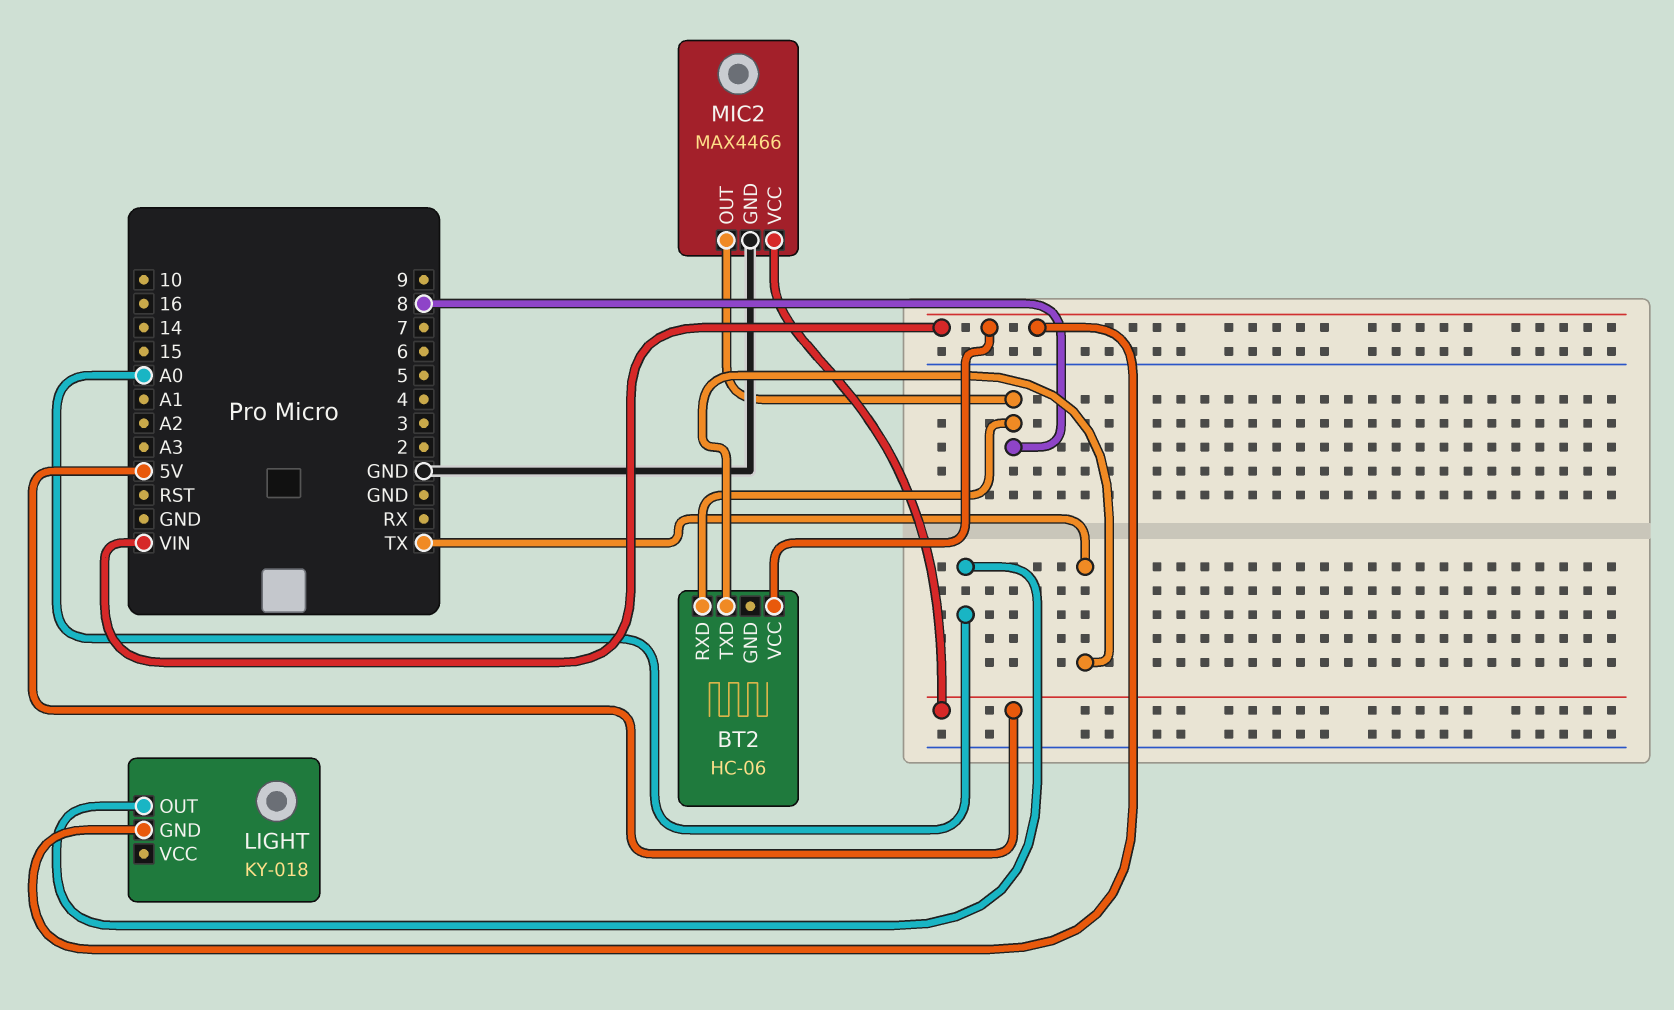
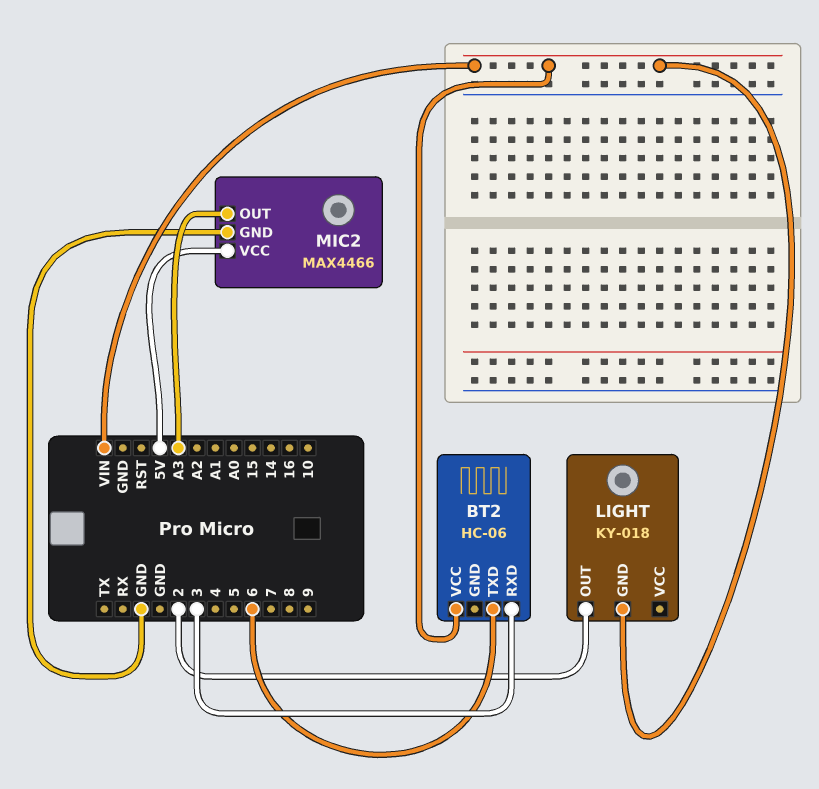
BT2 pin RXD: 8 -> 3
BT2 pin TXD: TX -> 6
LIGHT pin OUT: A0 -> 2
MIC2 pin OUT: 8 -> A3

